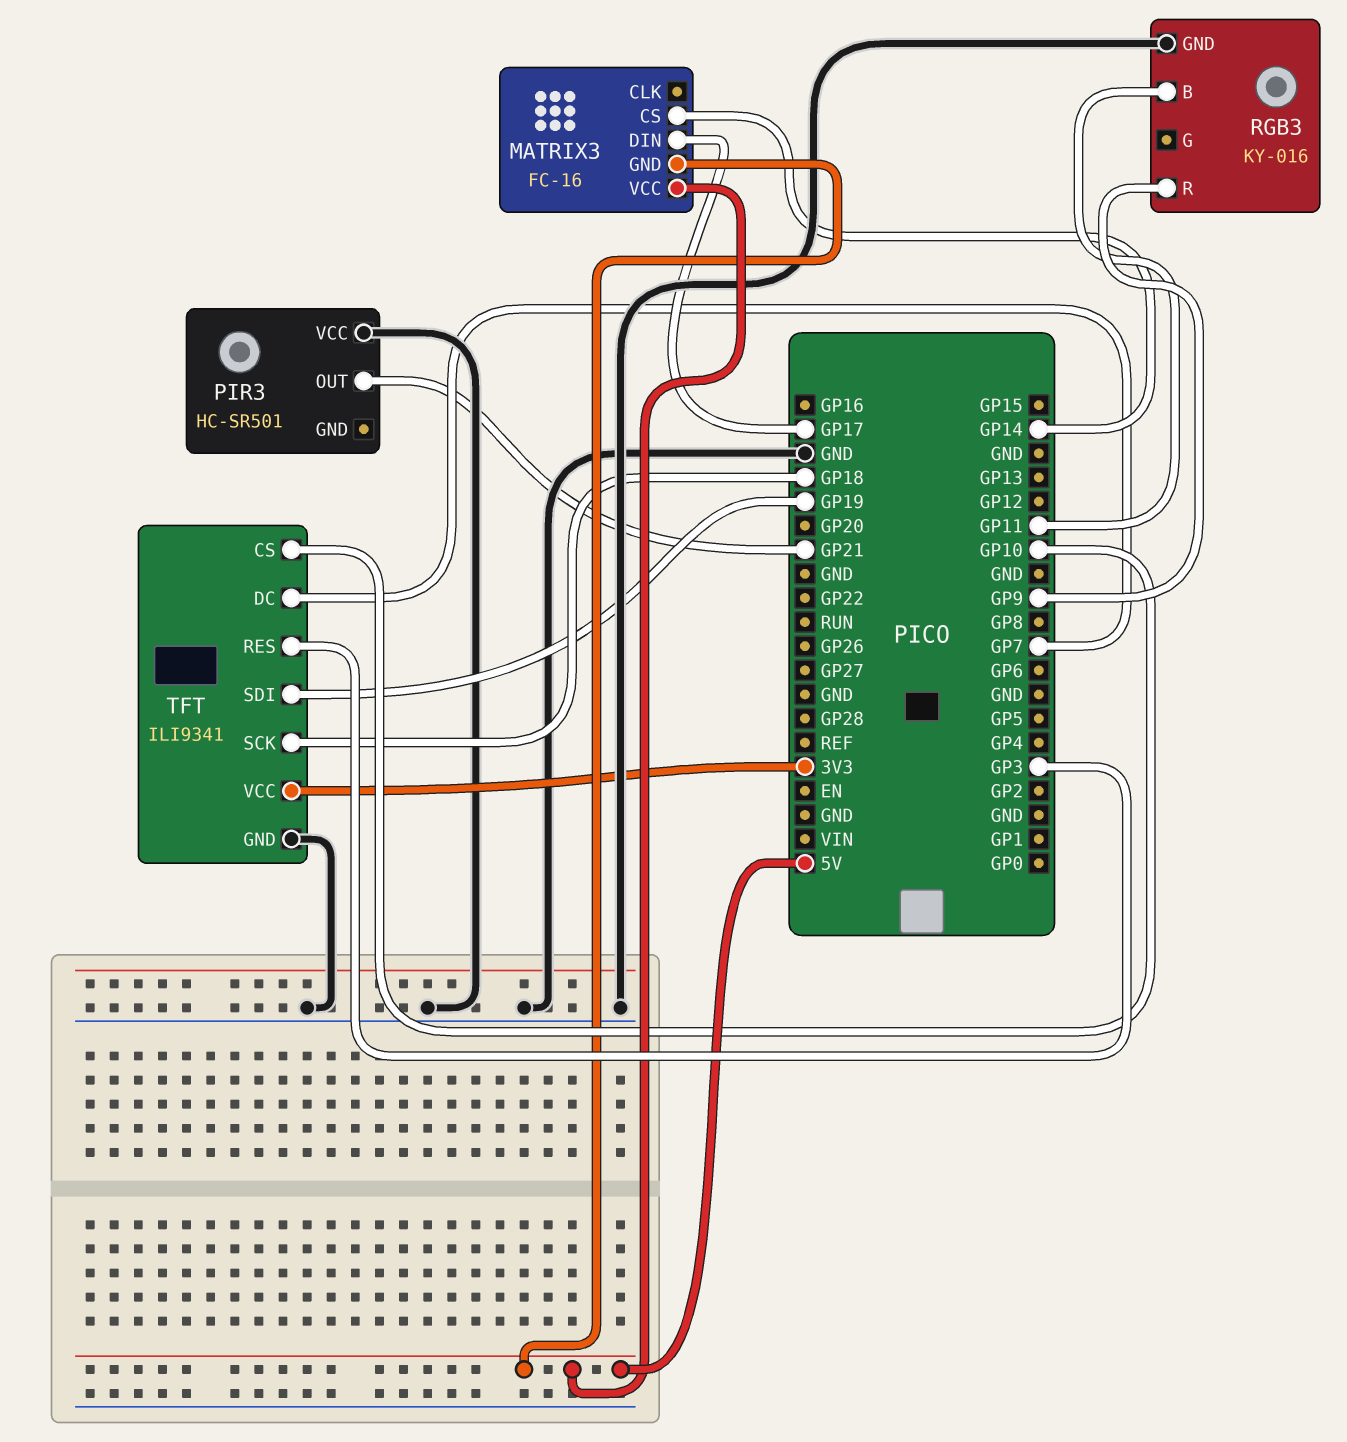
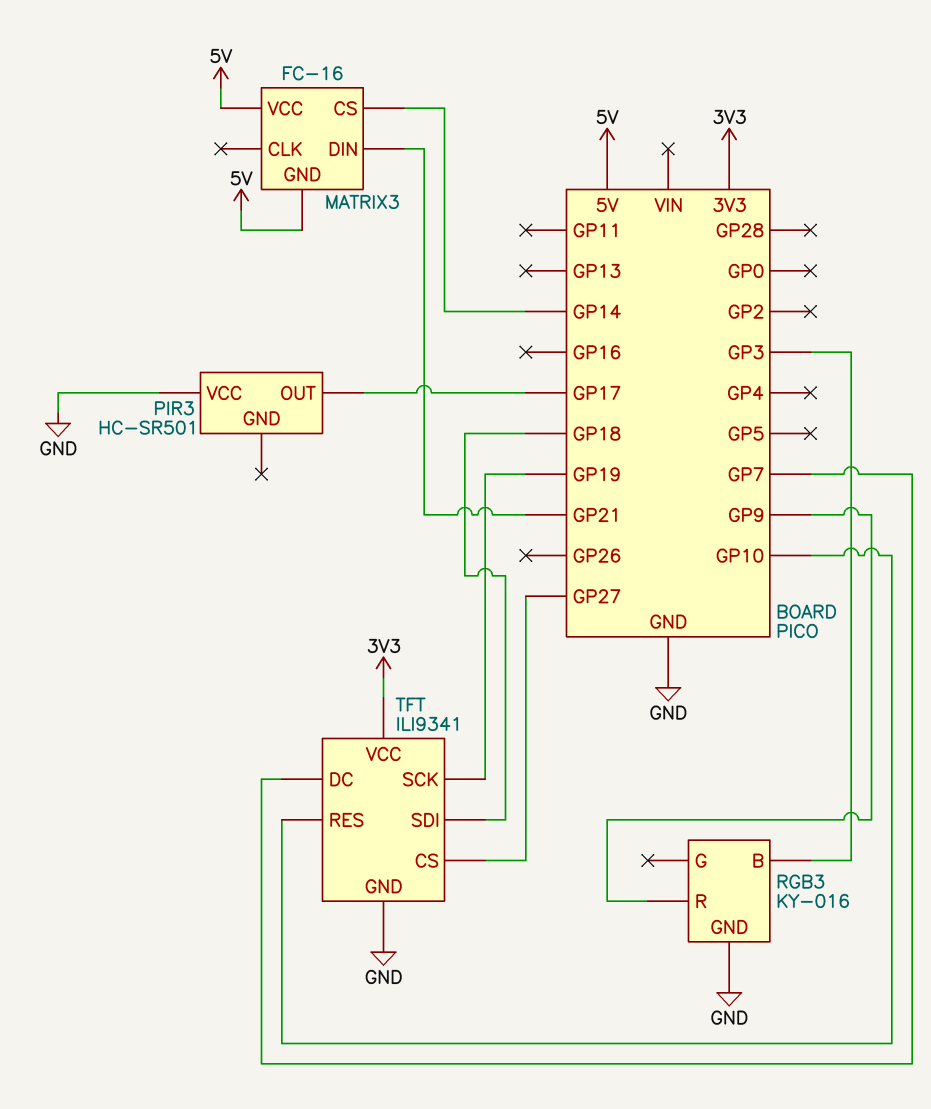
MATRIX3 pin DIN: GP17 -> GP21
PIR3 pin OUT: GP21 -> GP17
RGB3 pin B: GP11 -> GP3
TFT pin CS: GP10 -> GP27
TFT pin RES: GP3 -> GP10
TFT pin SCK: GP18 -> GP19
TFT pin SDI: GP19 -> GP18

